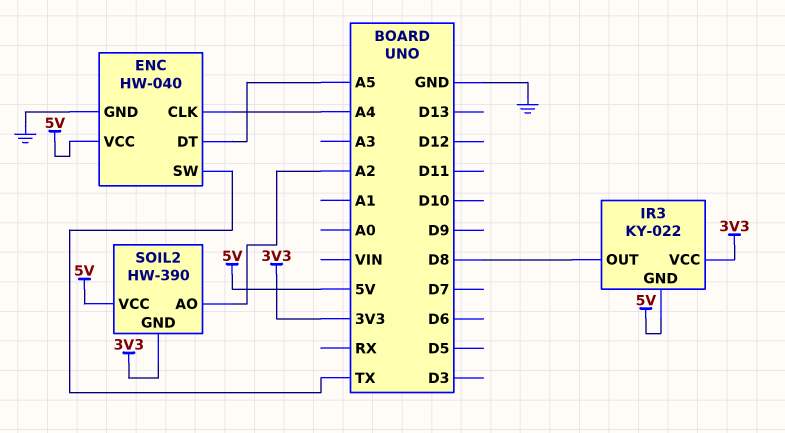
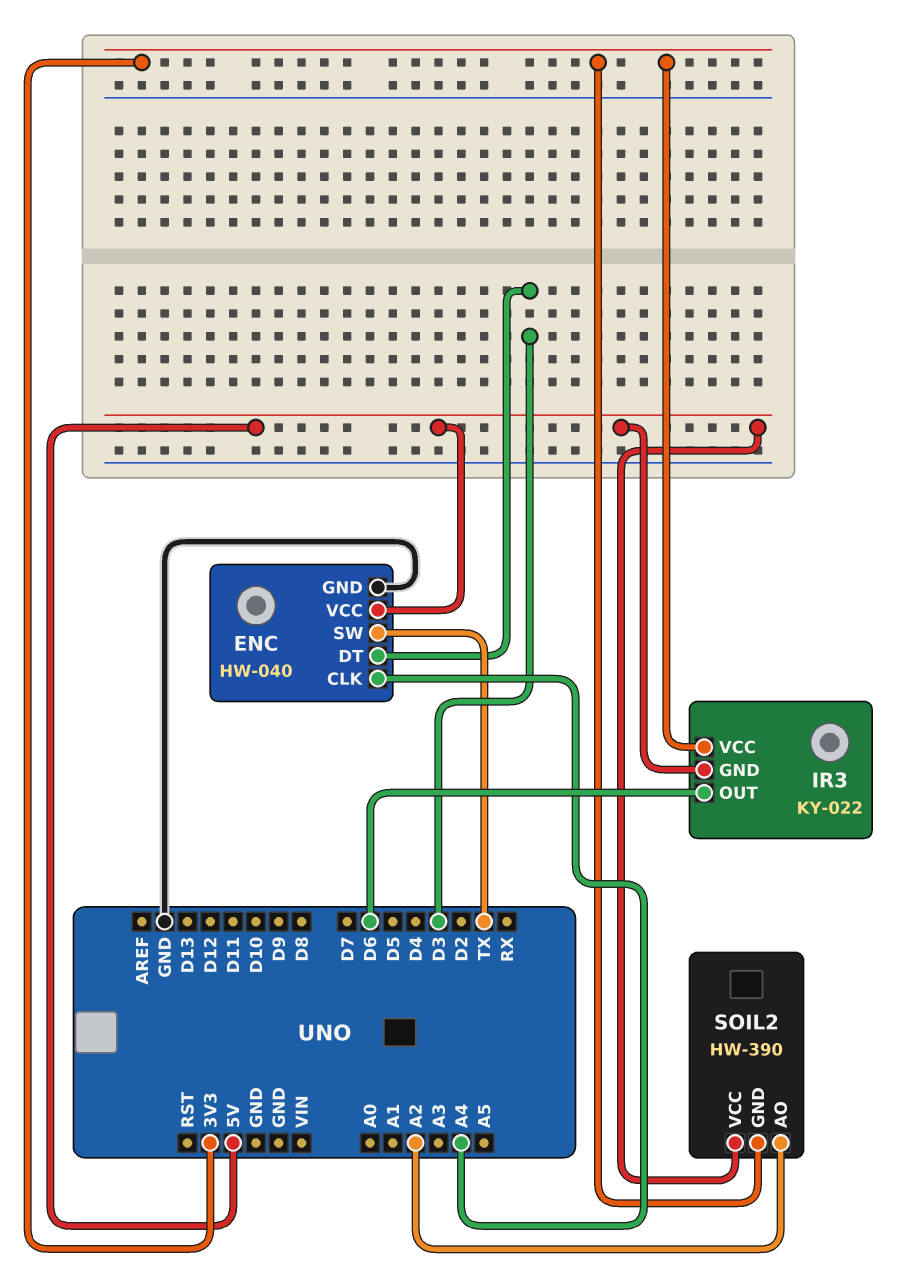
ENC pin DT: A5 -> D3
IR3 pin OUT: D8 -> D6

